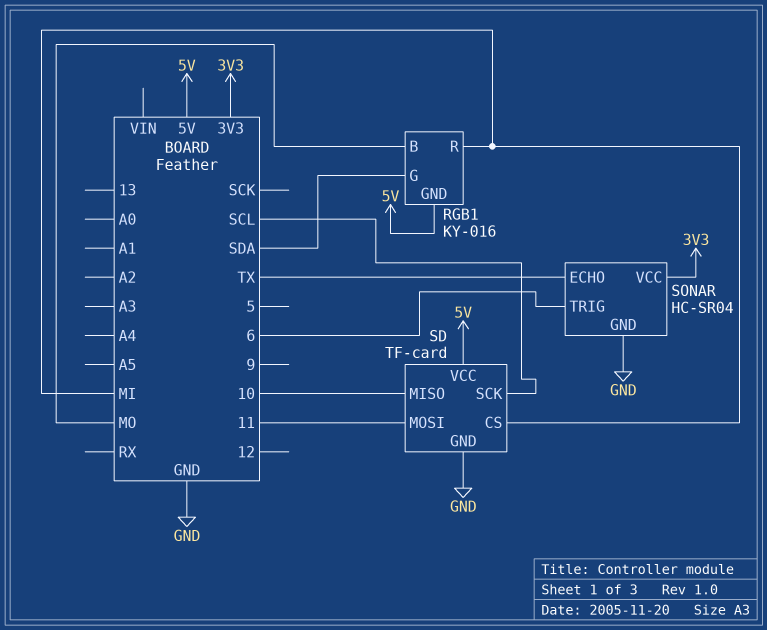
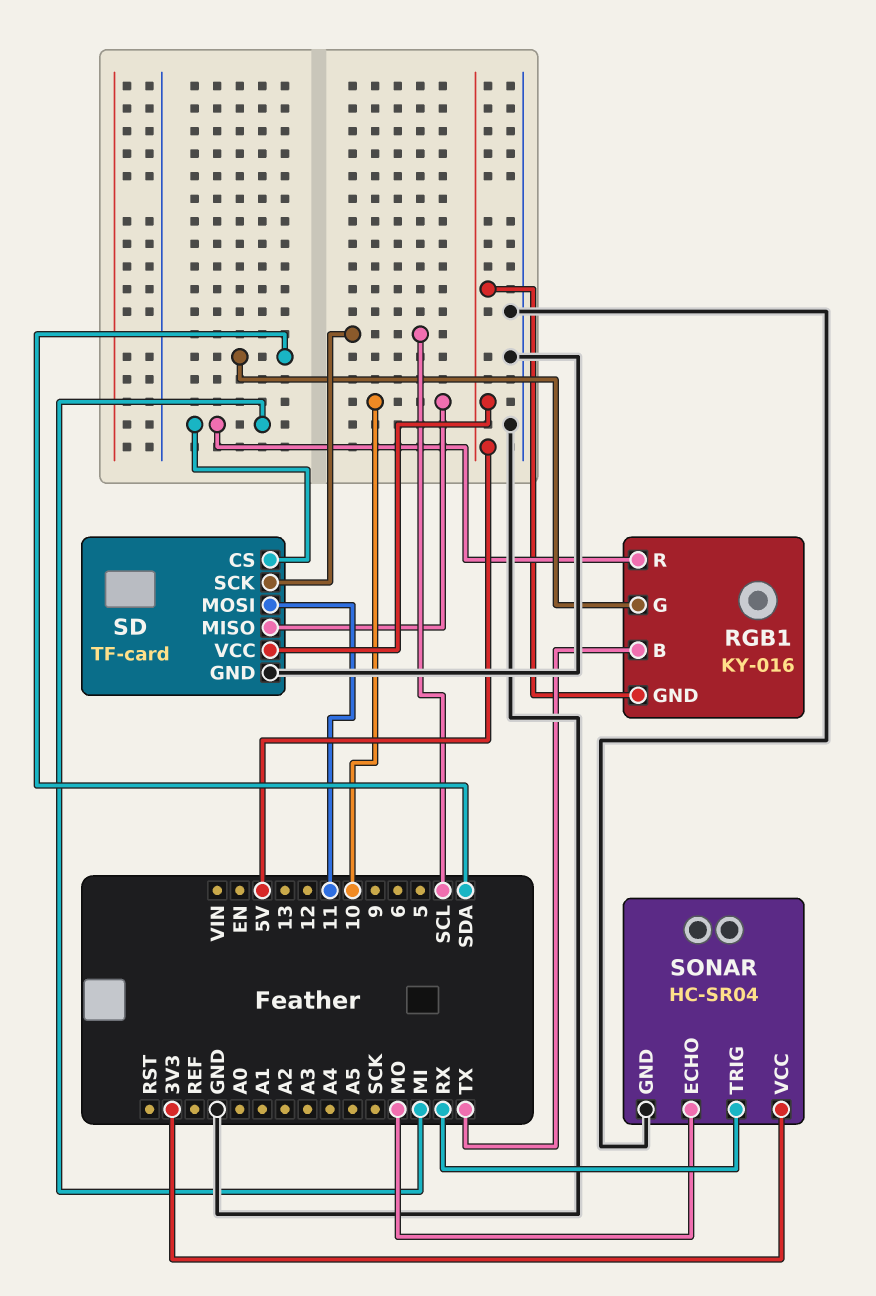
RGB1 pin B: MO -> TX
SONAR pin ECHO: TX -> MO
SONAR pin TRIG: 6 -> RX

